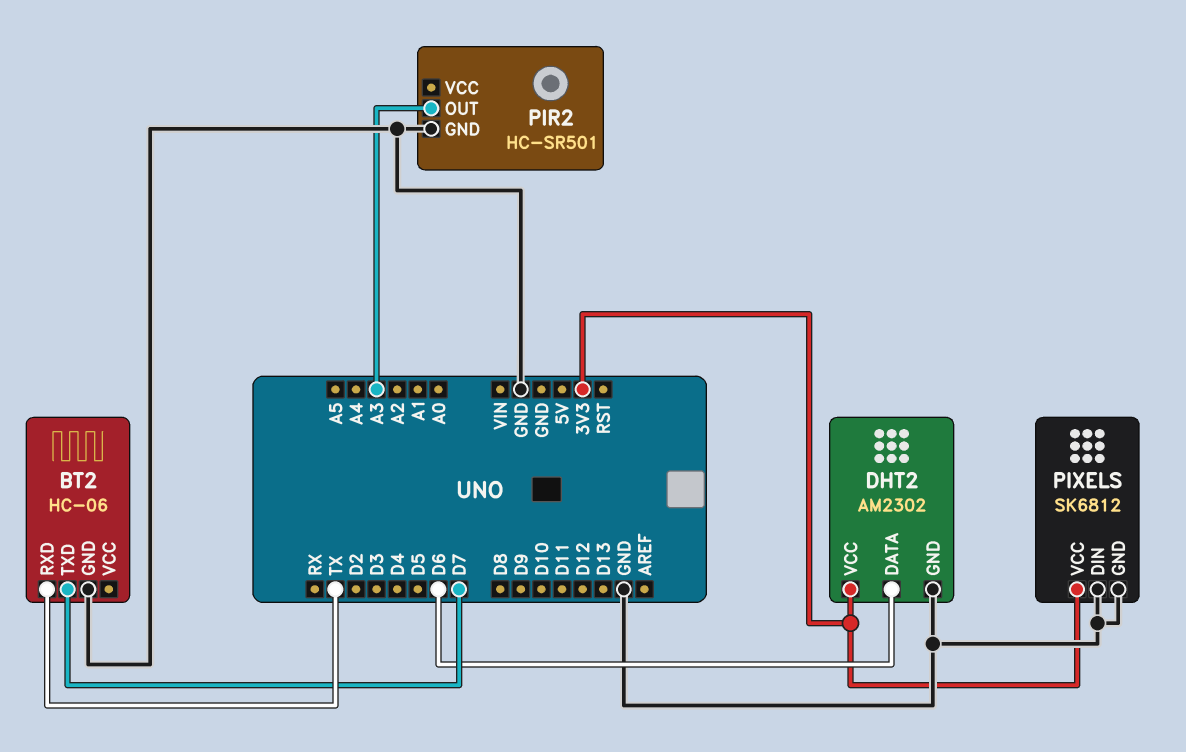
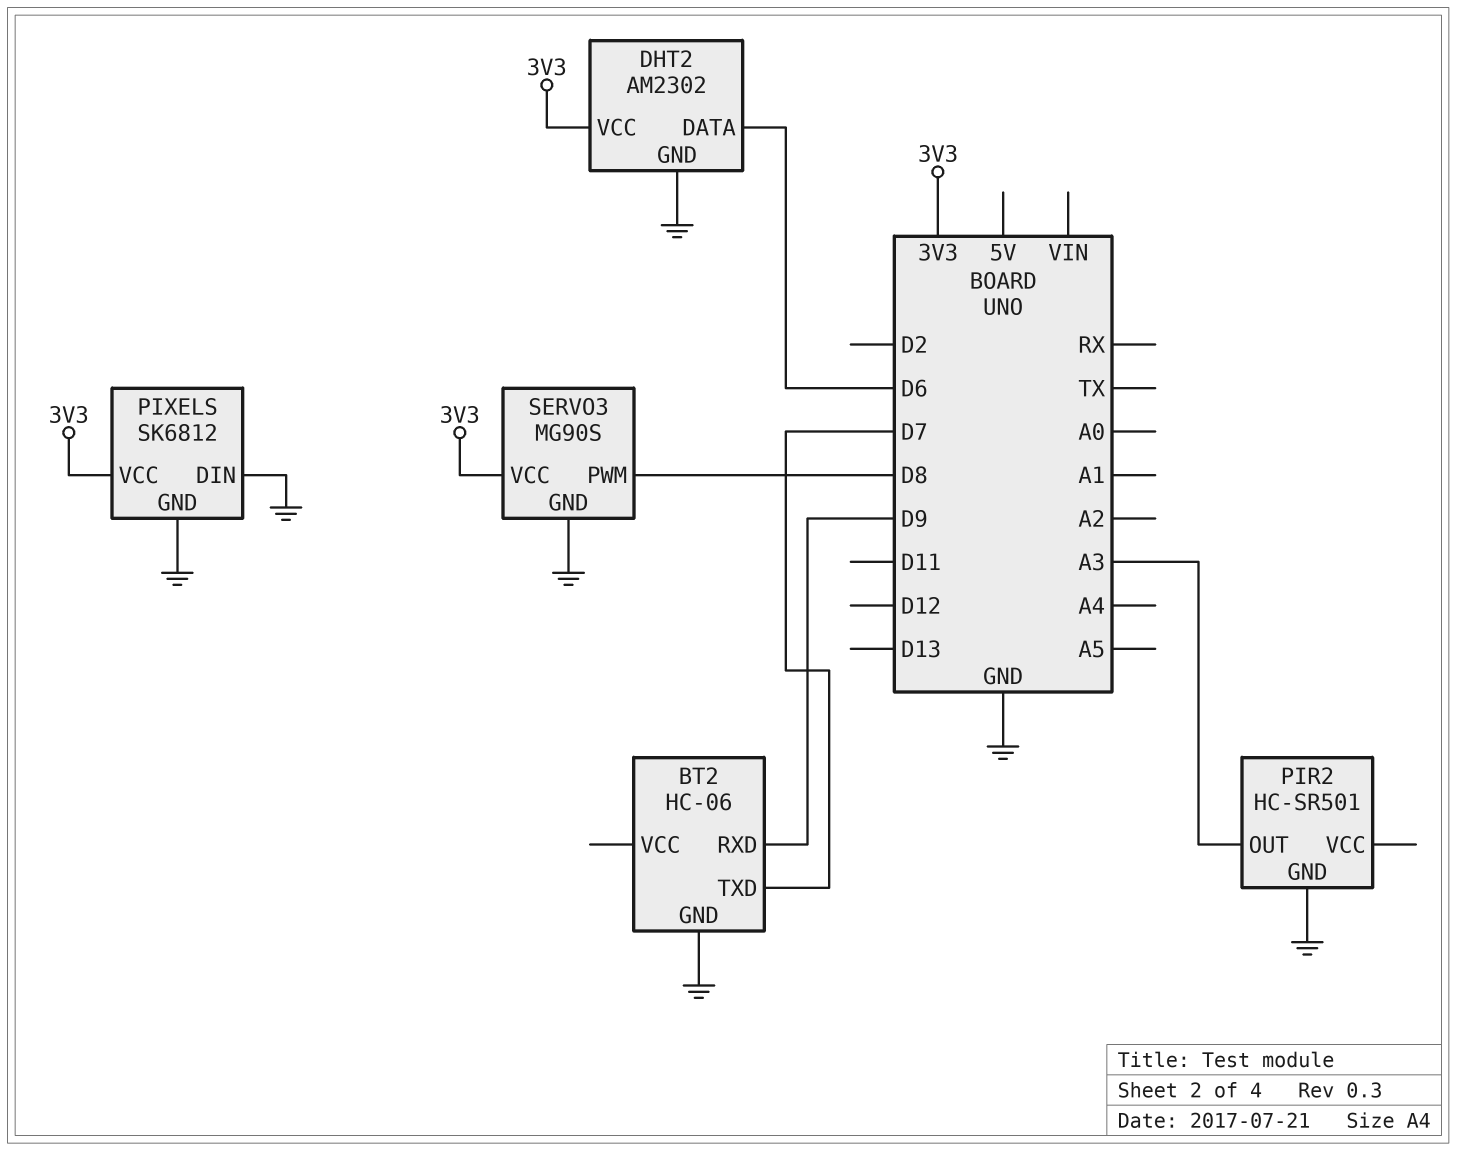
BT2 pin RXD: TX -> D9
SERVO3: none -> MG90S
SERVO3 pin GND: none -> GND
SERVO3 pin PWM: none -> D8
SERVO3 pin VCC: none -> 3V3

